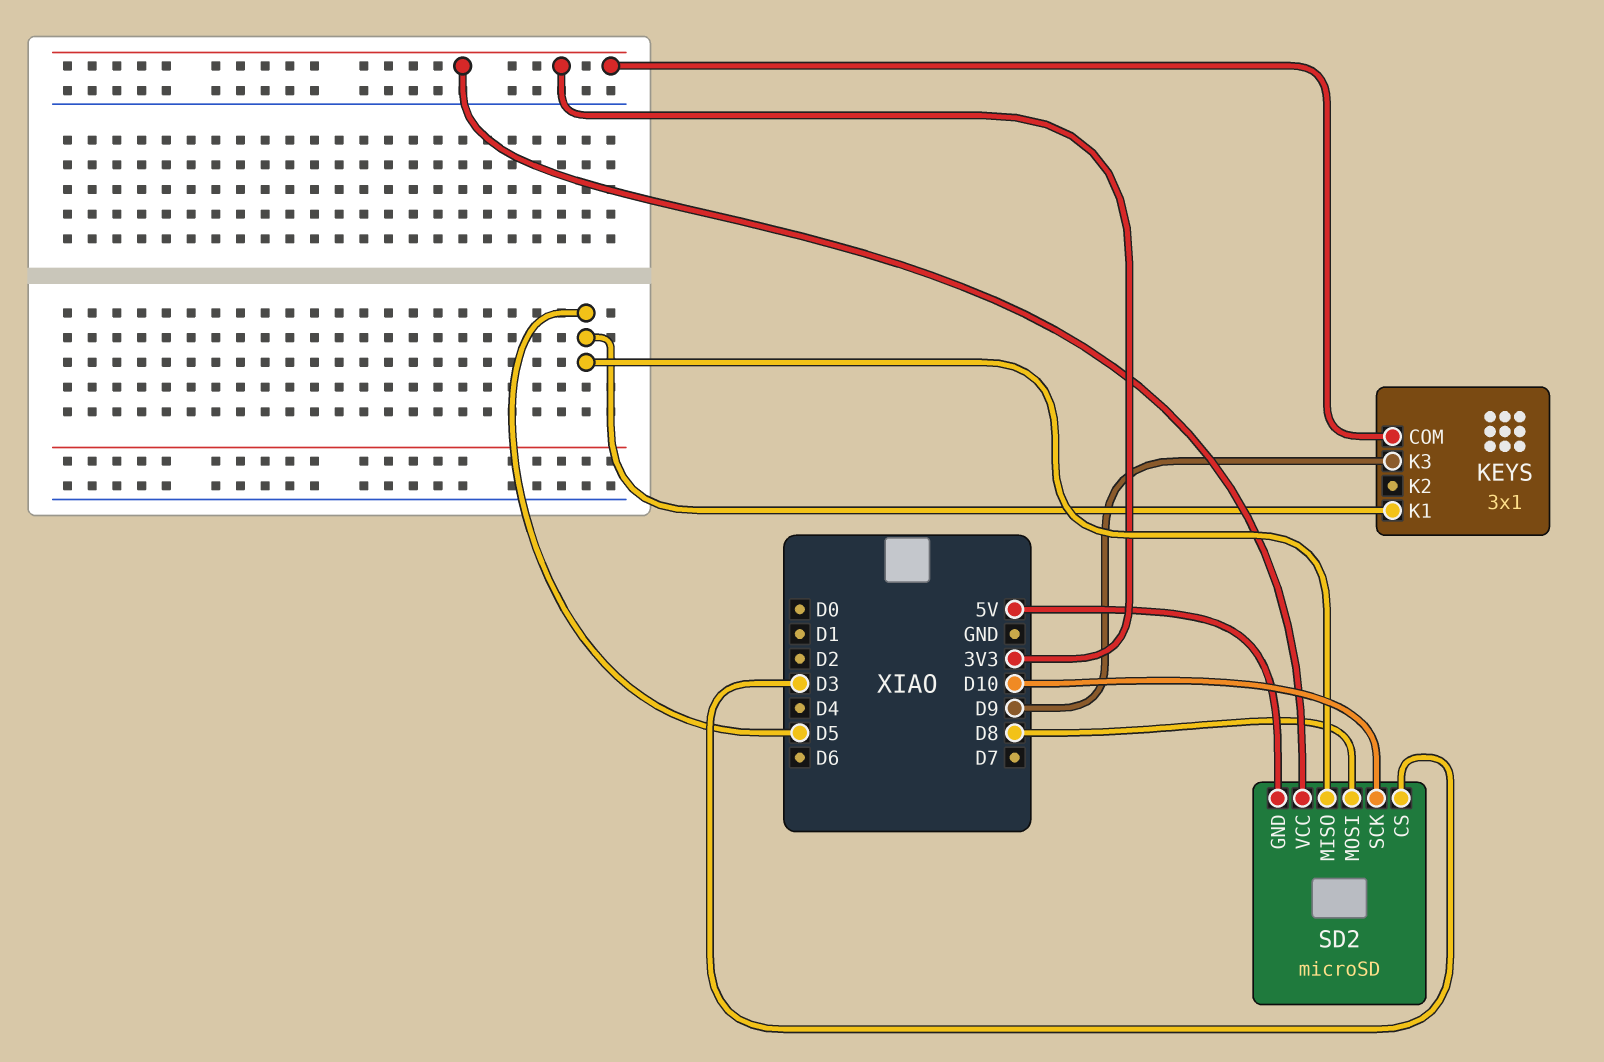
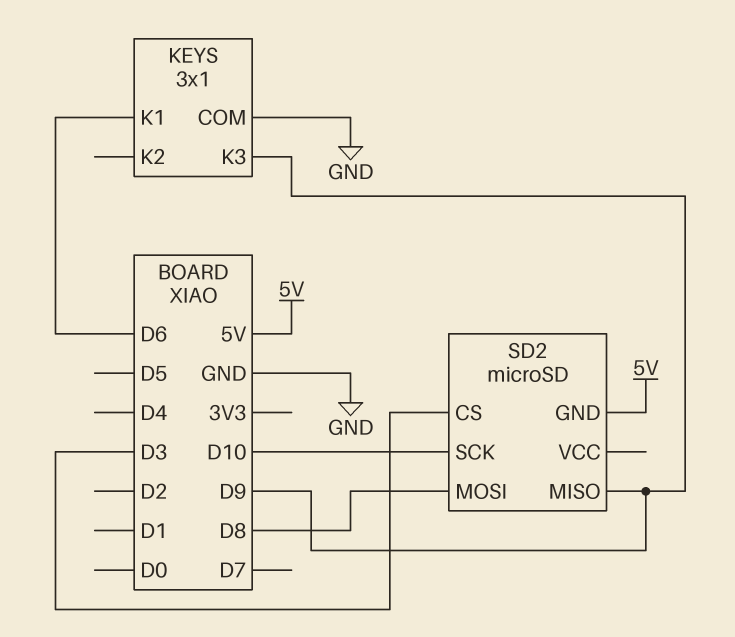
KEYS pin COM: 3V3 -> GND
KEYS pin K1: D5 -> D6
SD2 pin MISO: D5 -> D9
SD2 pin VCC: 3V3 -> none

